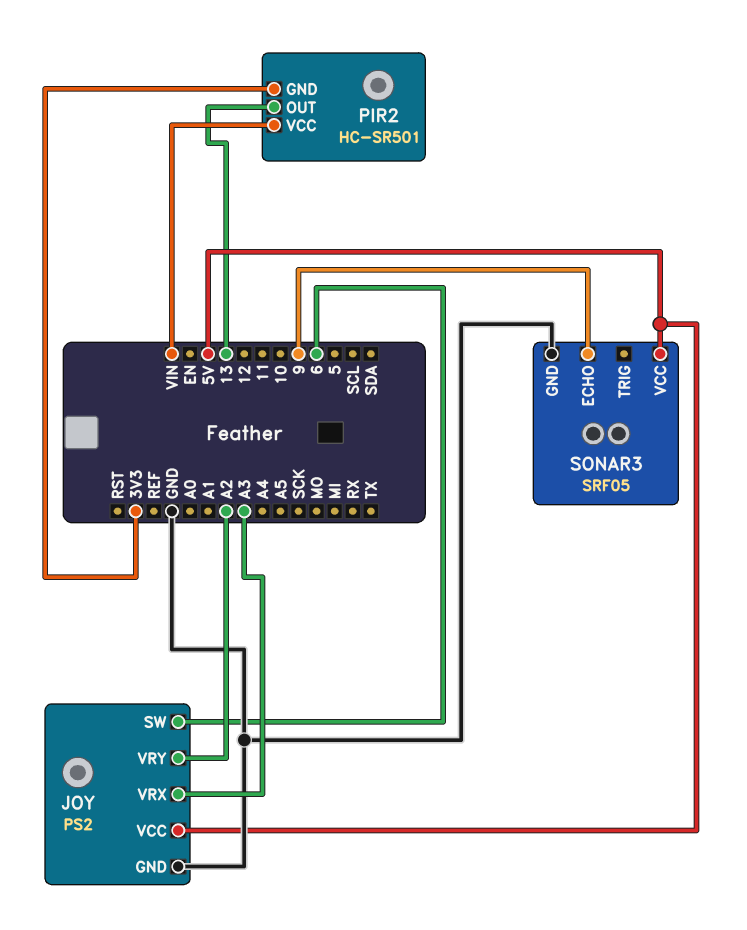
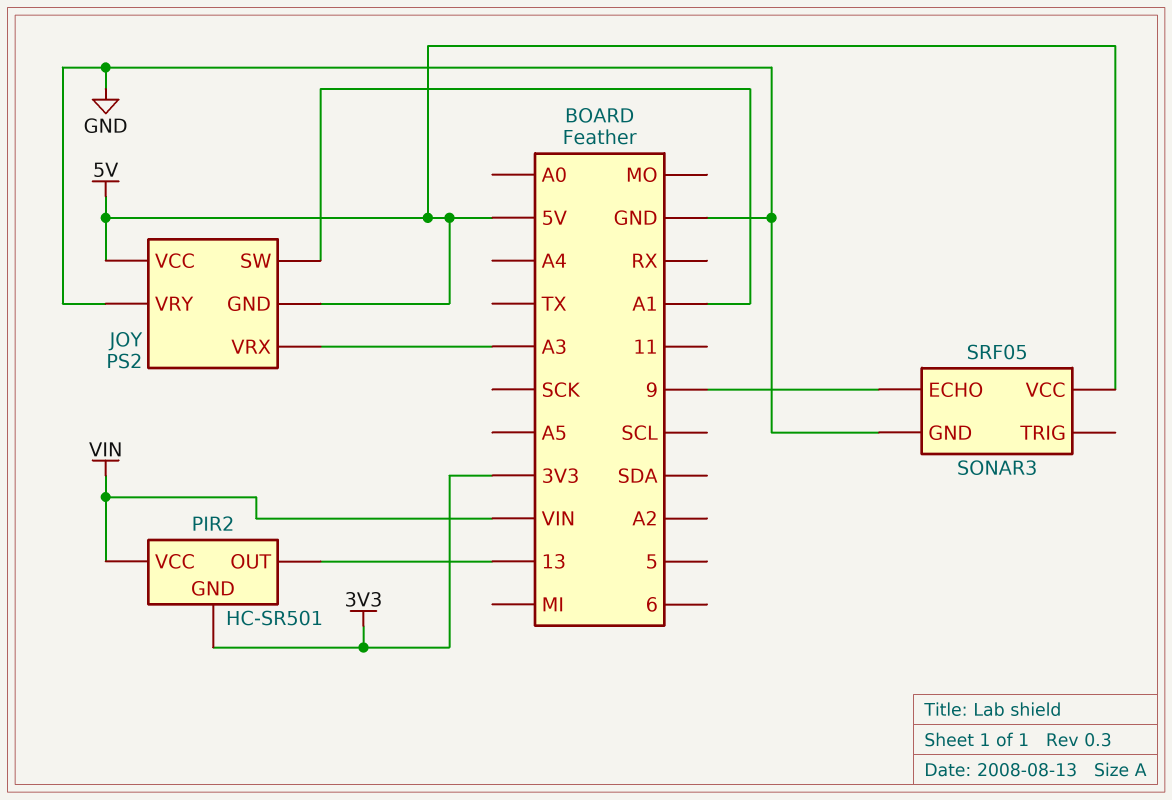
JOY pin GND: GND -> 5V
JOY pin SW: 6 -> A1
JOY pin VRY: A2 -> GND

